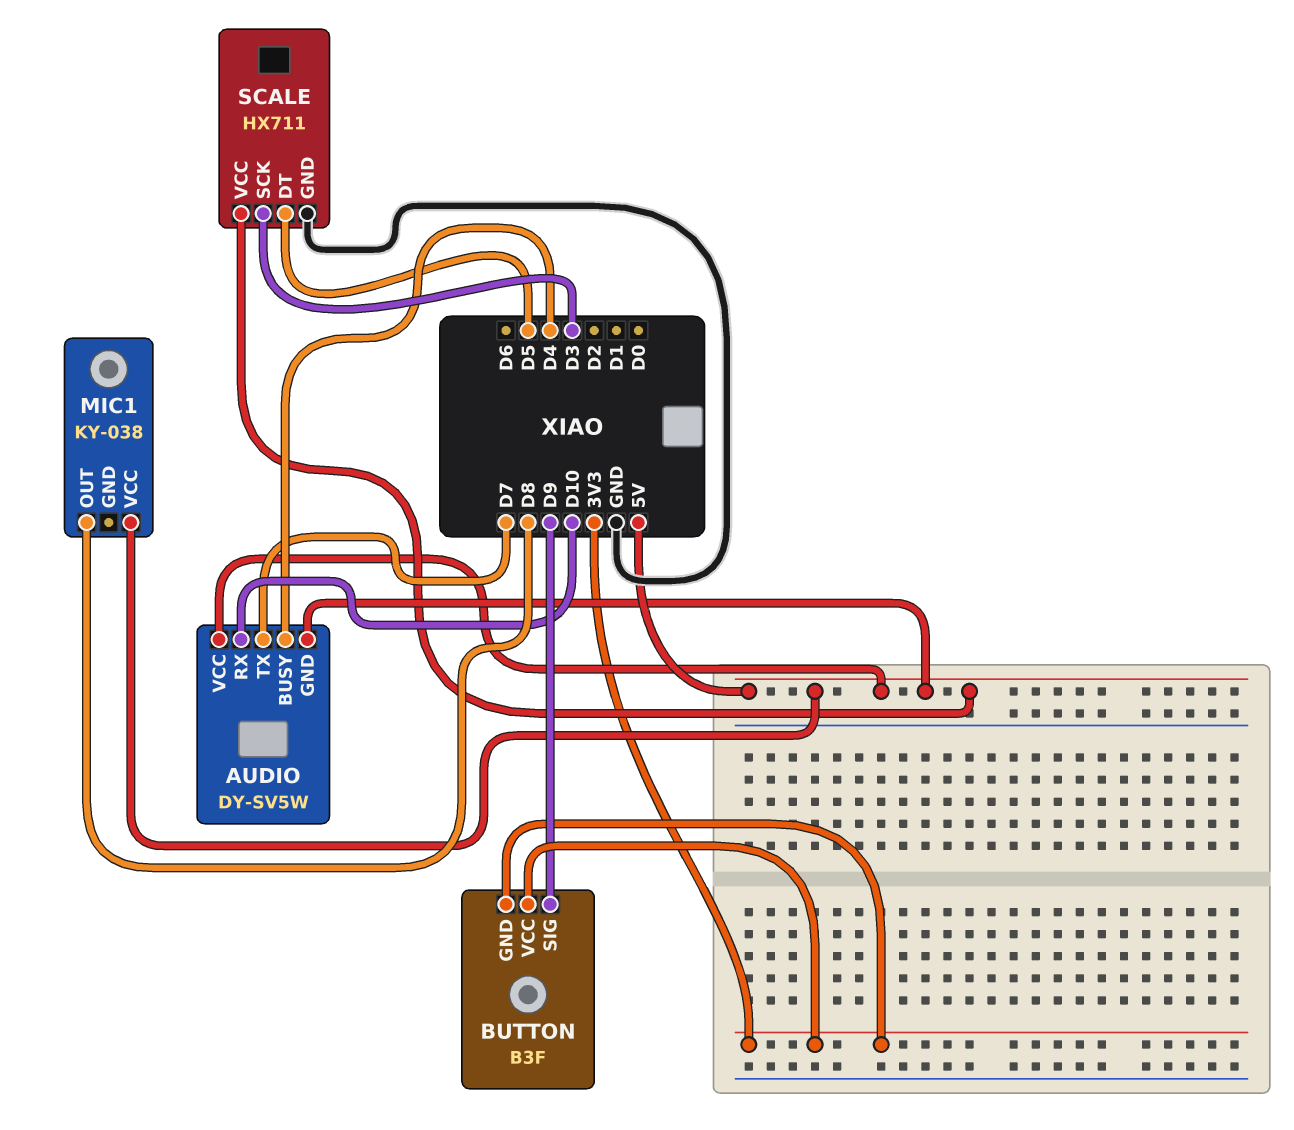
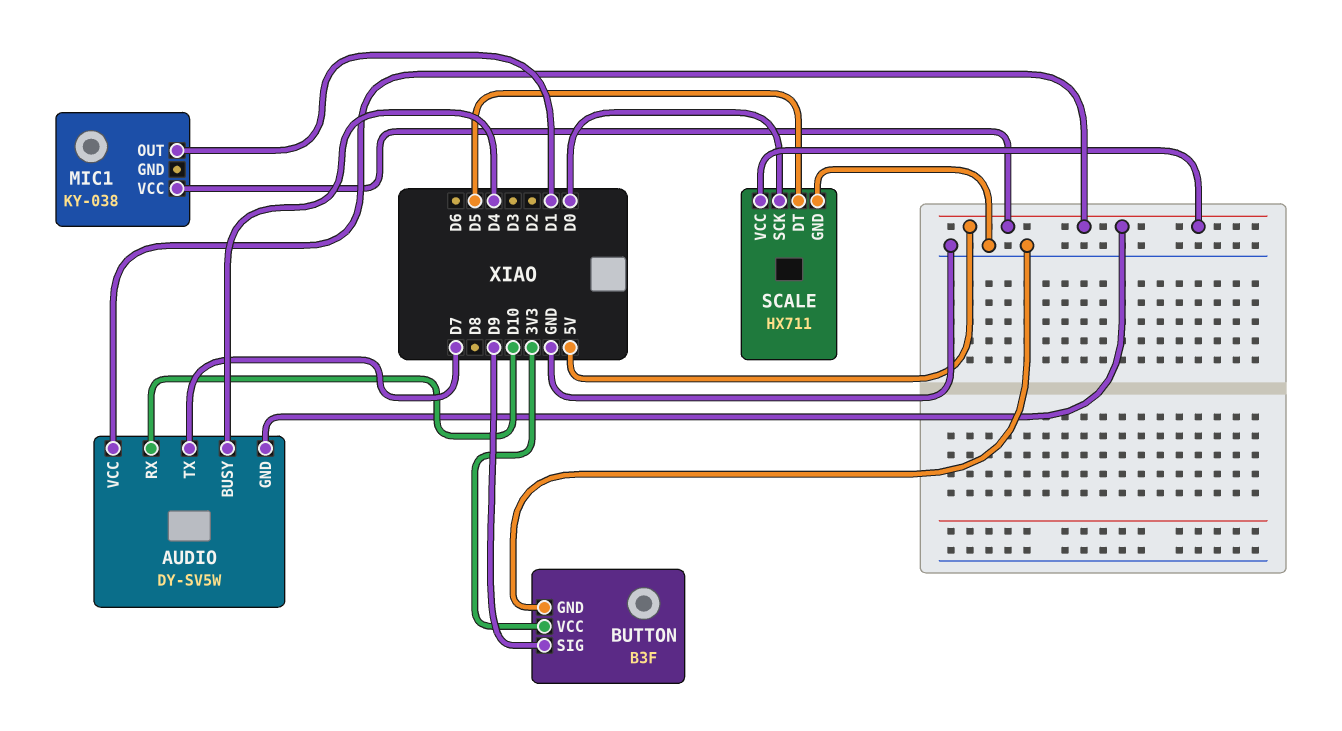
BUTTON pin GND: 3V3 -> GND
MIC1 pin OUT: D8 -> D1
SCALE pin SCK: D3 -> D0

